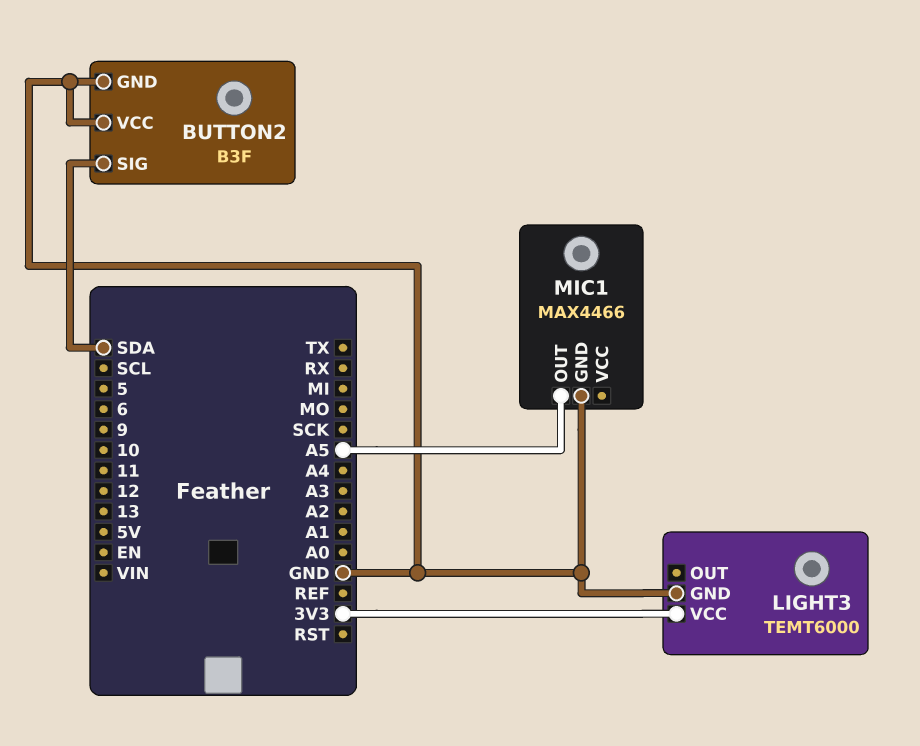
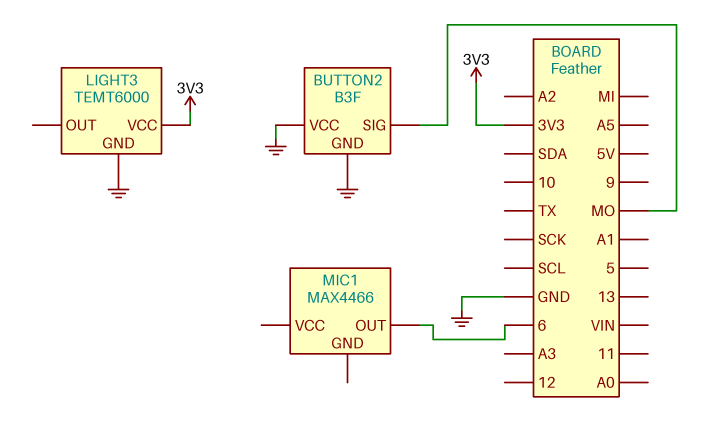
BUTTON2 pin SIG: SDA -> MO
MIC1 pin GND: GND -> none
MIC1 pin OUT: A5 -> 6

